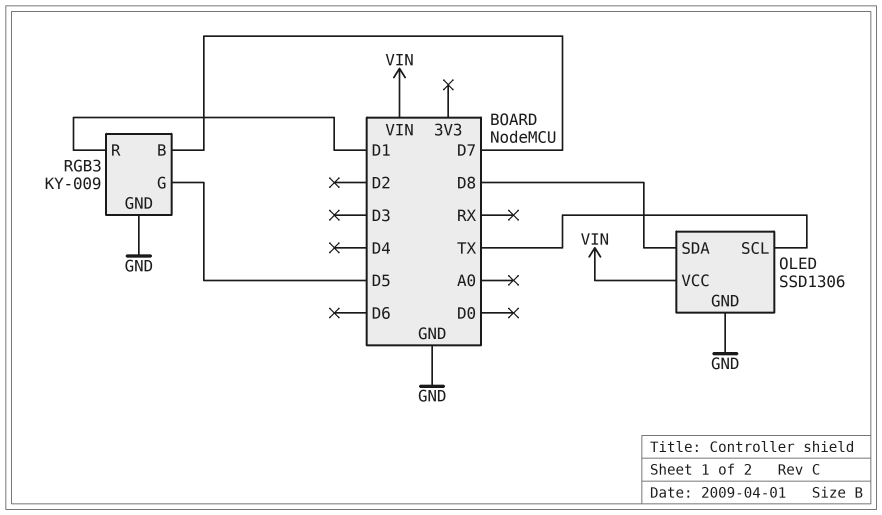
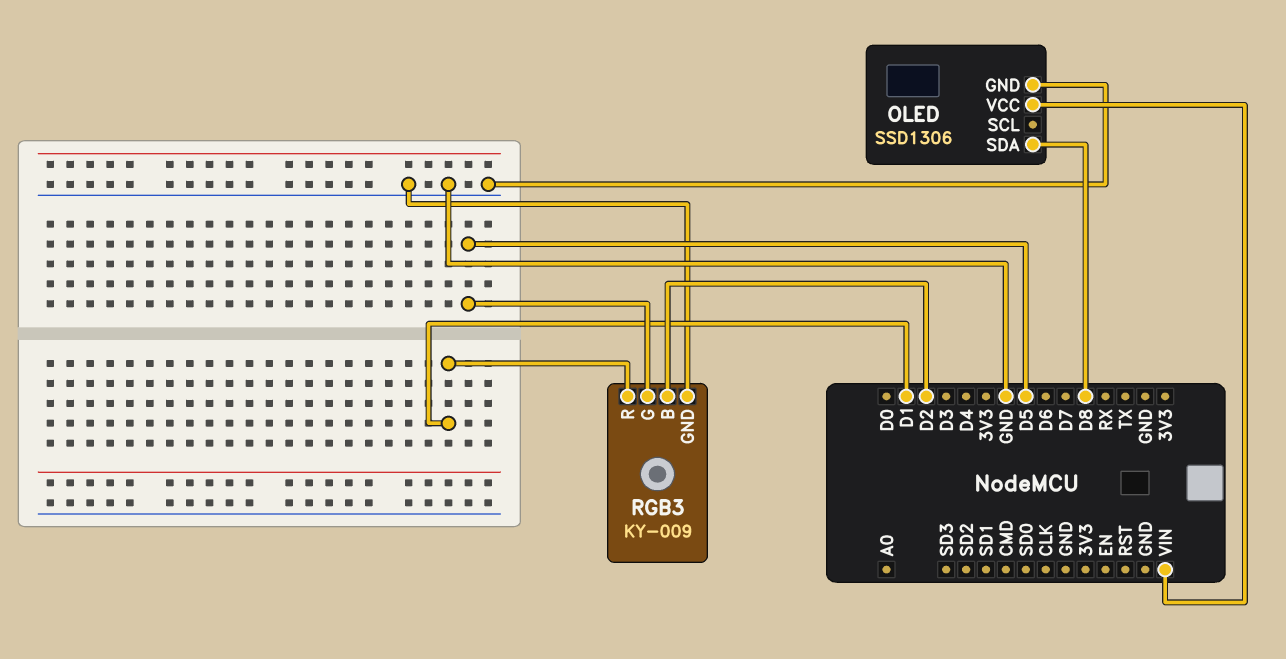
OLED pin SCL: TX -> none
RGB3 pin B: D7 -> D2

